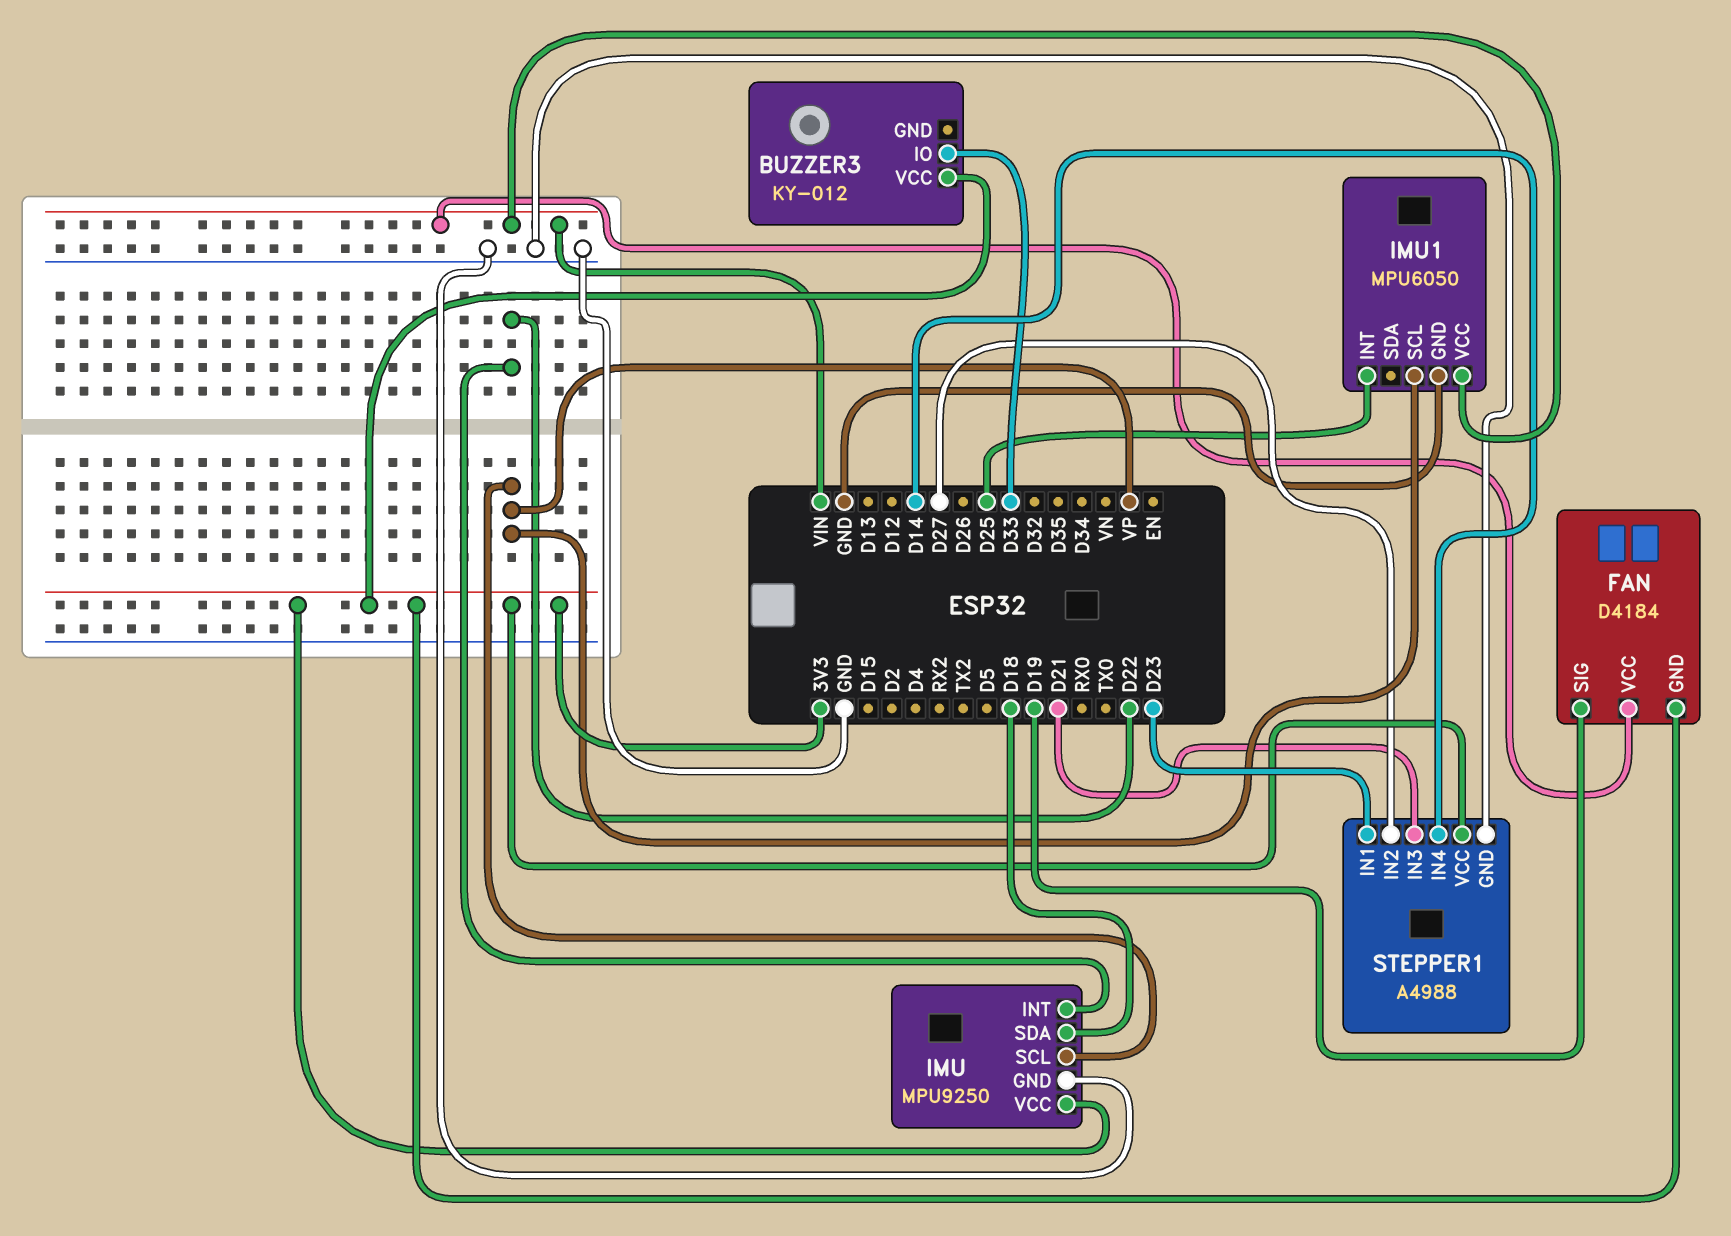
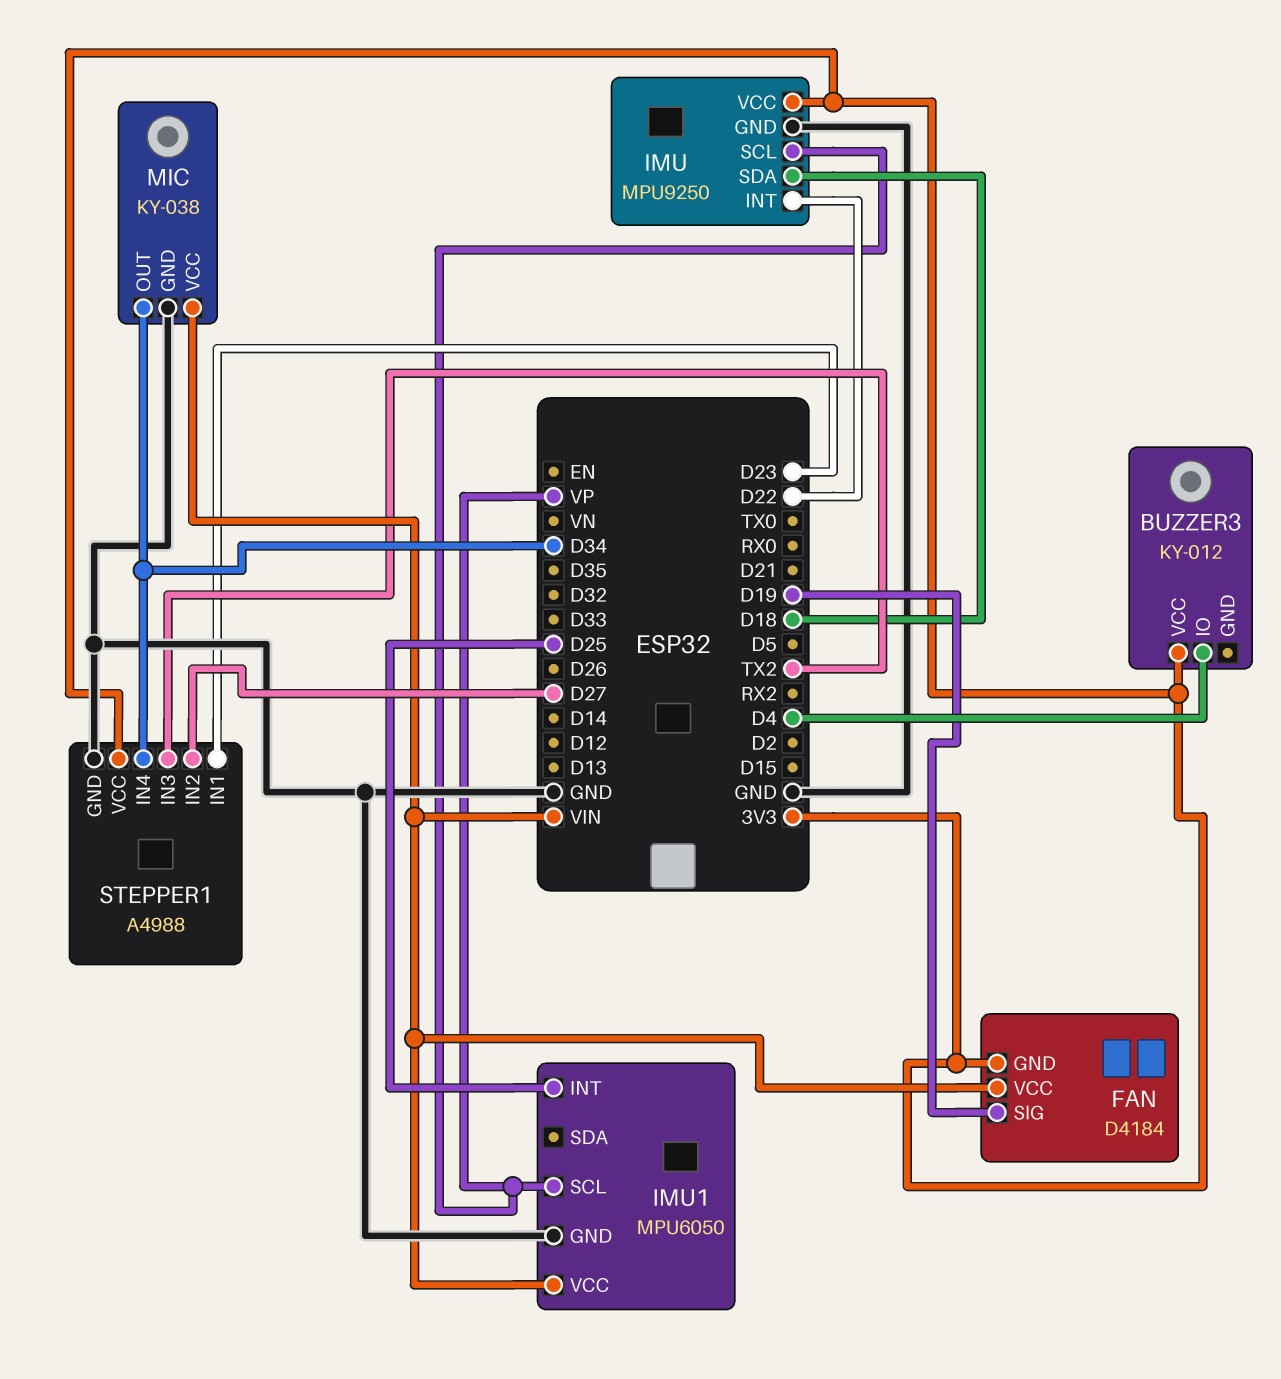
BUZZER3 pin IO: D33 -> D4
MIC: none -> KY-038
MIC pin GND: none -> GND
MIC pin OUT: none -> D34
MIC pin VCC: none -> VIN
STEPPER1 pin IN3: D21 -> TX2
STEPPER1 pin IN4: D14 -> D34

